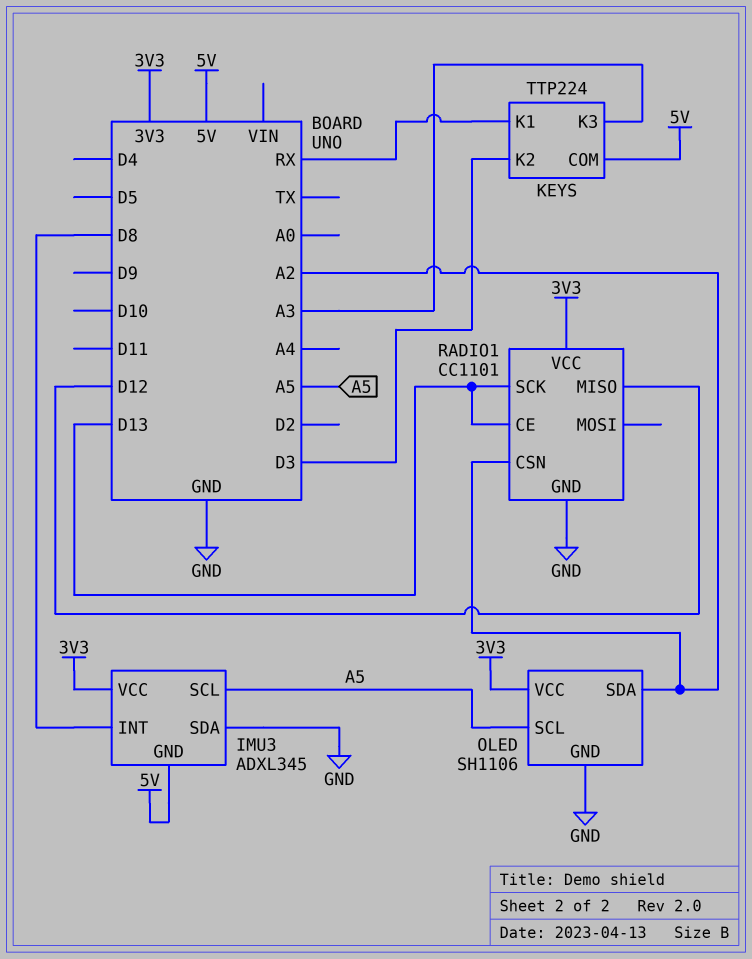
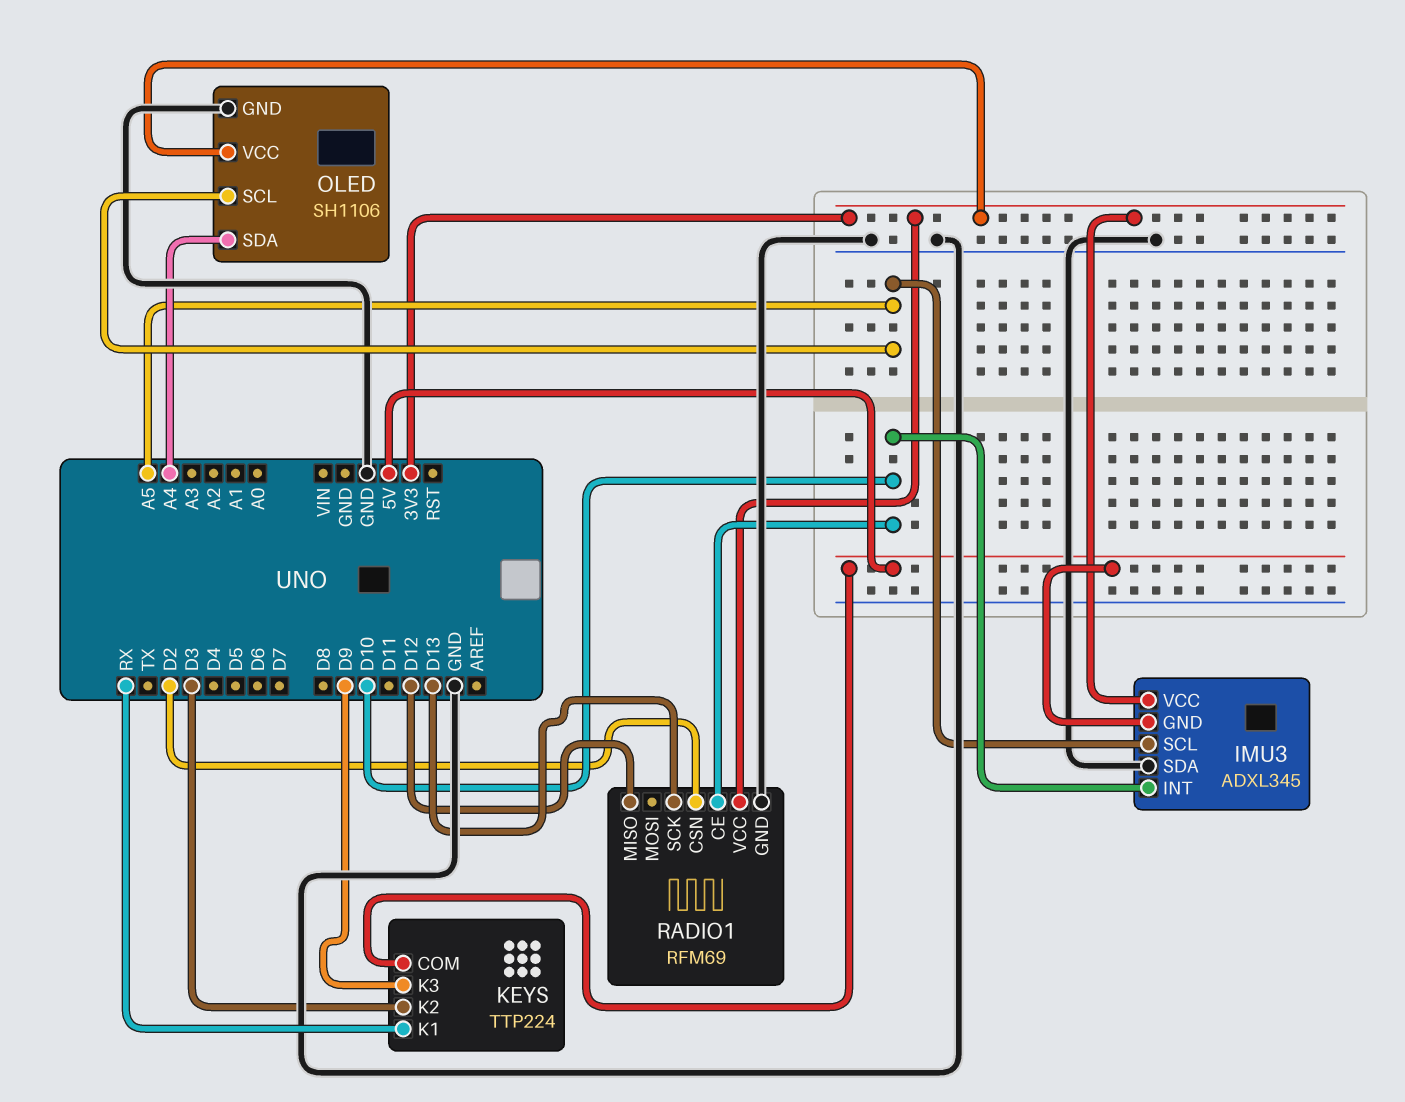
IMU3 pin INT: D8 -> D10
KEYS pin K3: A3 -> D9
OLED pin SDA: A2 -> A4
RADIO1: CC1101 -> RFM69
RADIO1 pin CE: D13 -> D10
RADIO1 pin CSN: A2 -> D2

